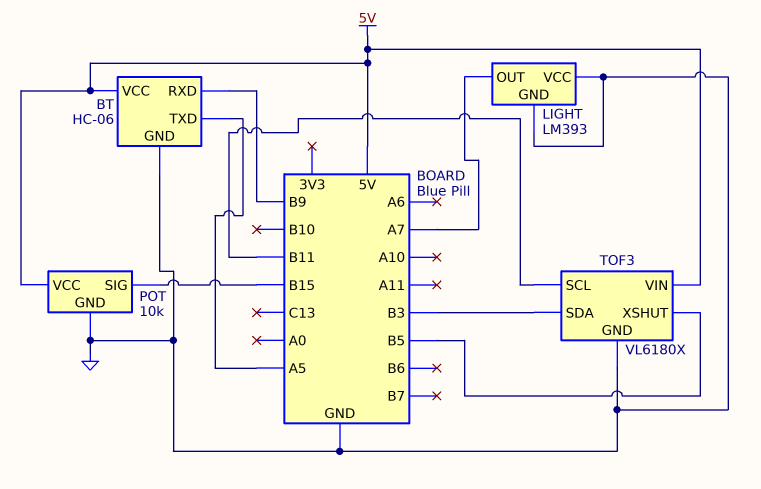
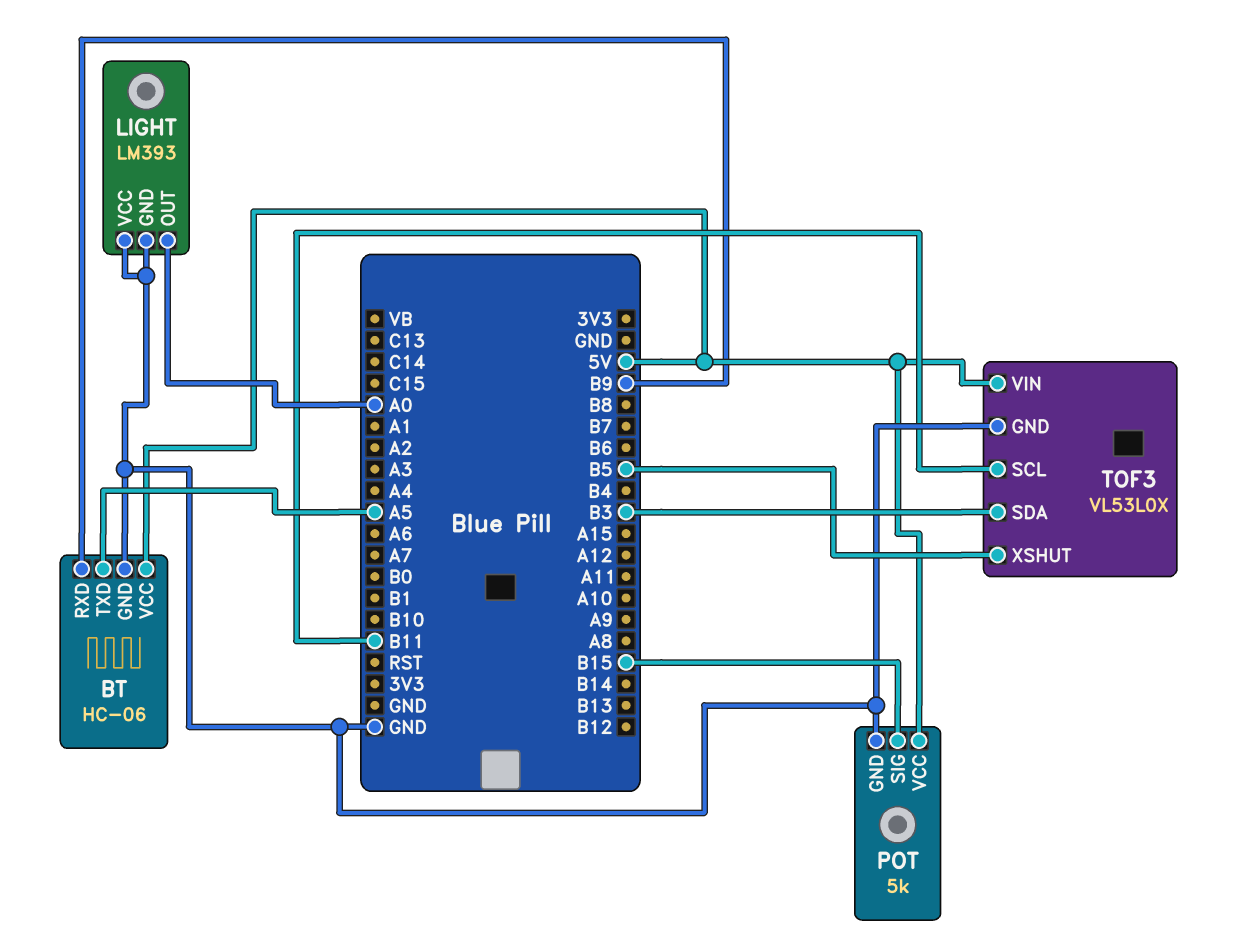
LIGHT pin OUT: A7 -> A0
POT: 10k -> 5k
TOF3: VL6180X -> VL53L0X

